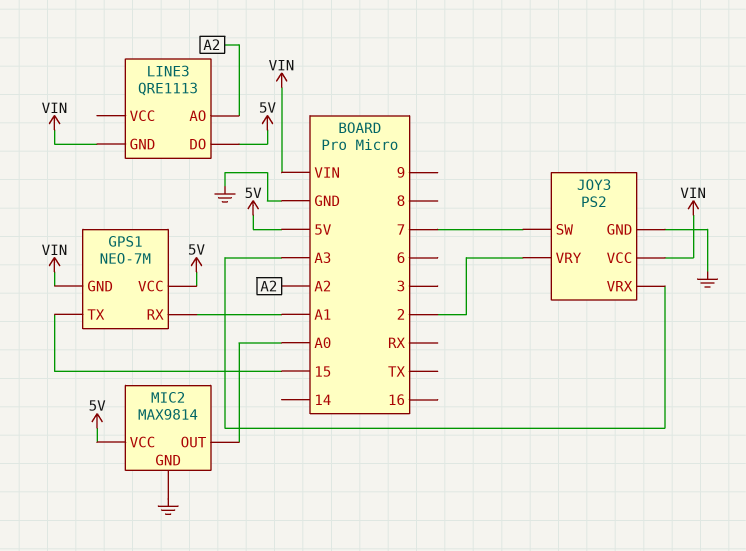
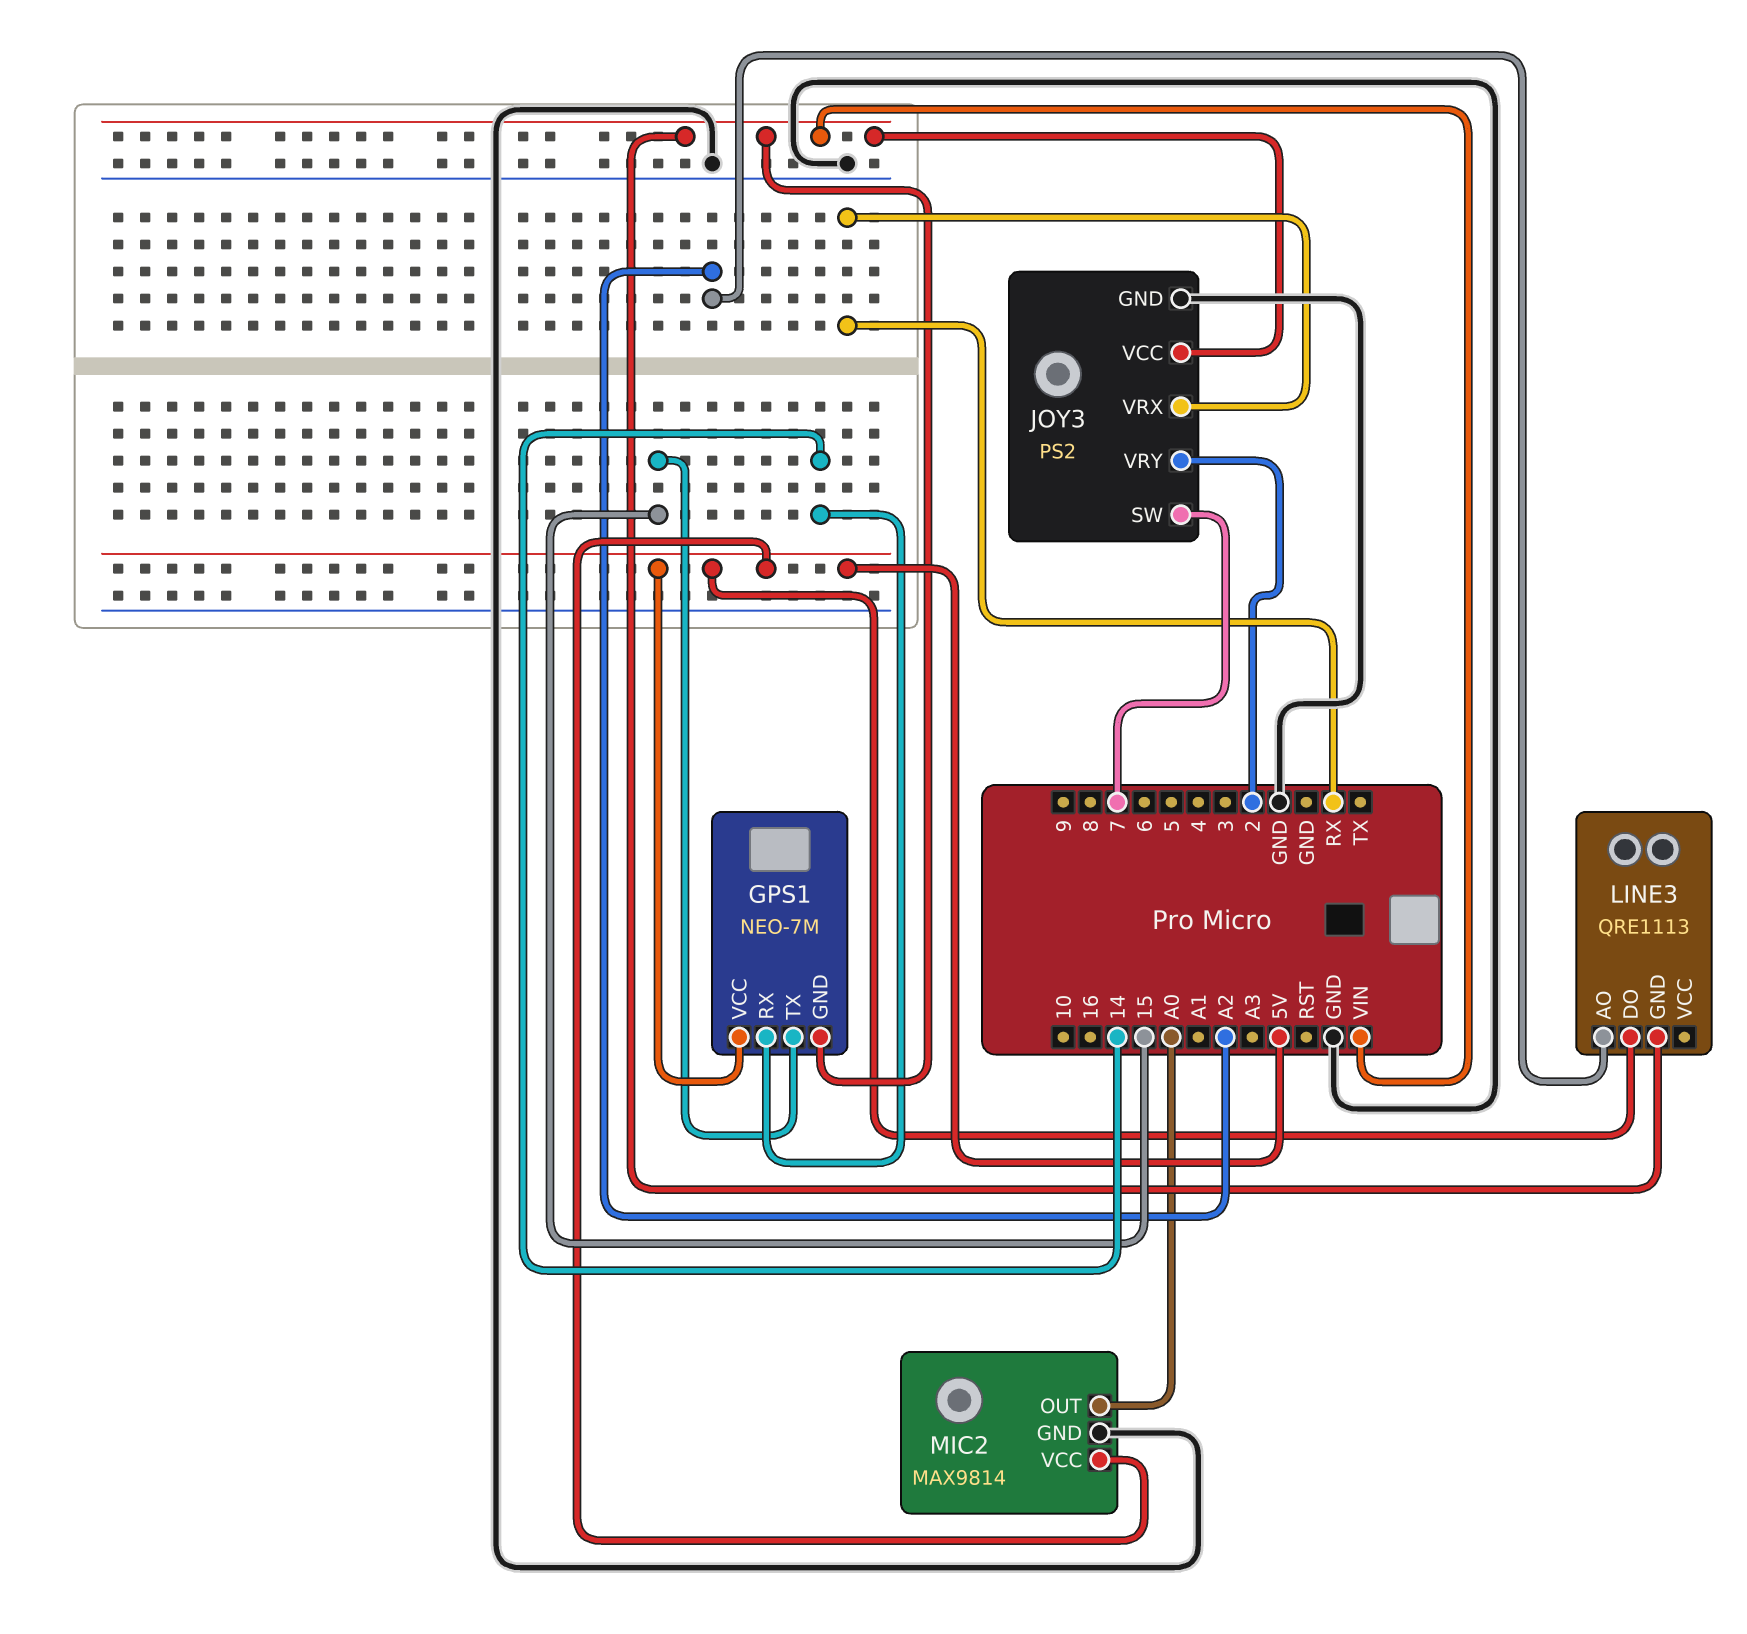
GPS1 pin RX: A1 -> 14
JOY3 pin VRX: A3 -> RX

